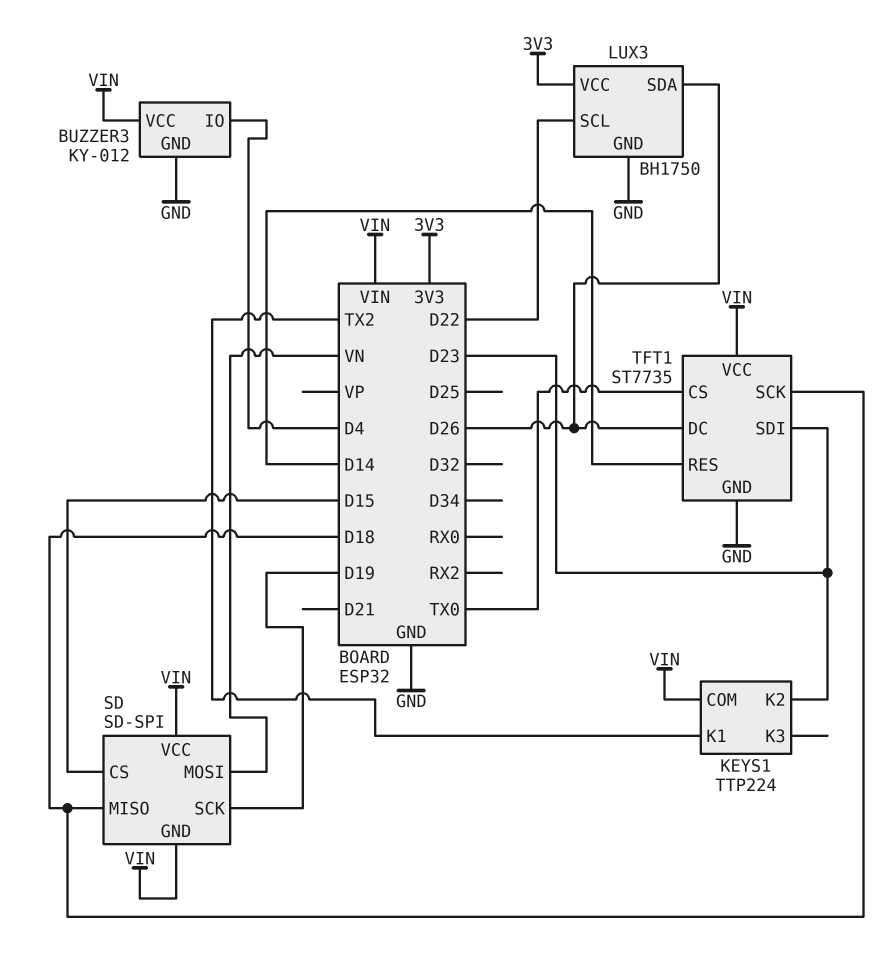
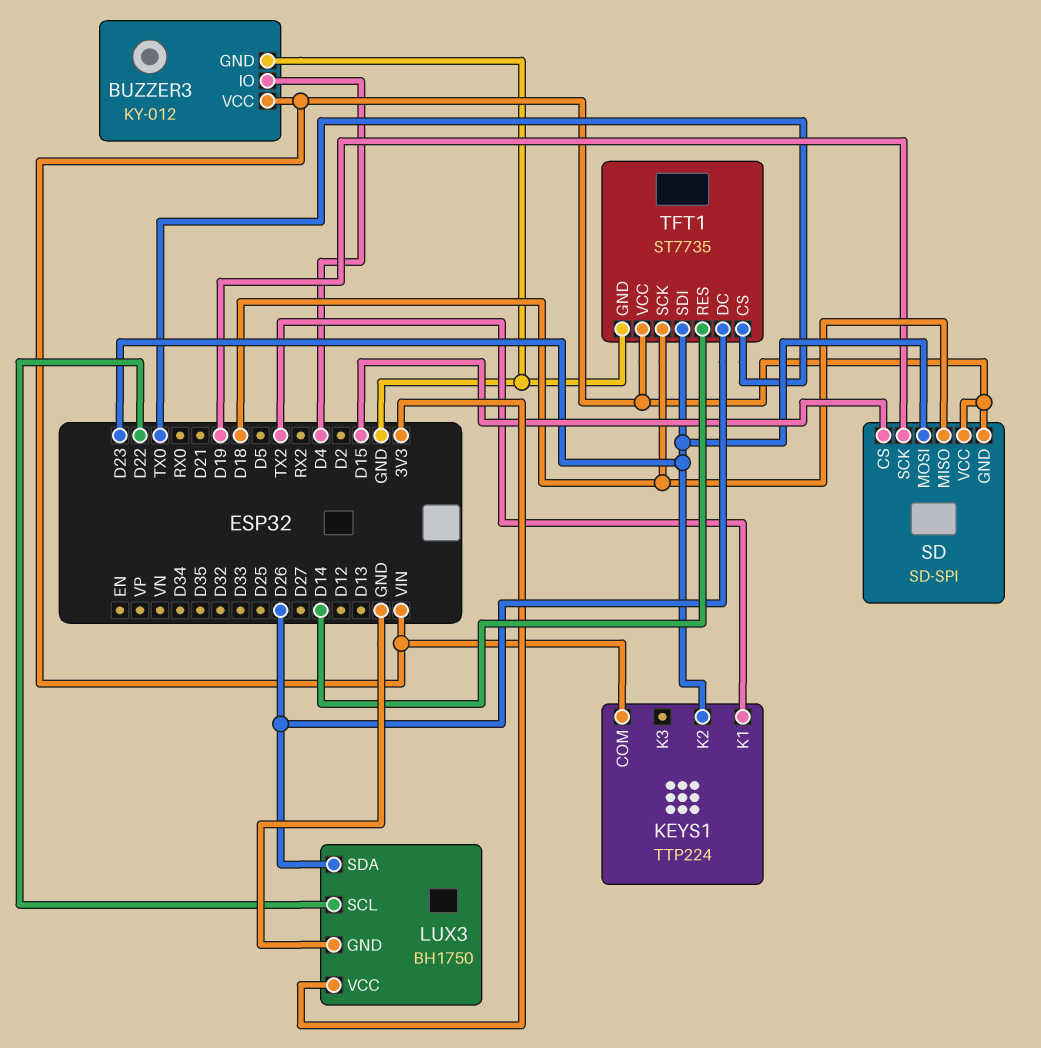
SD pin MOSI: VN -> D23

